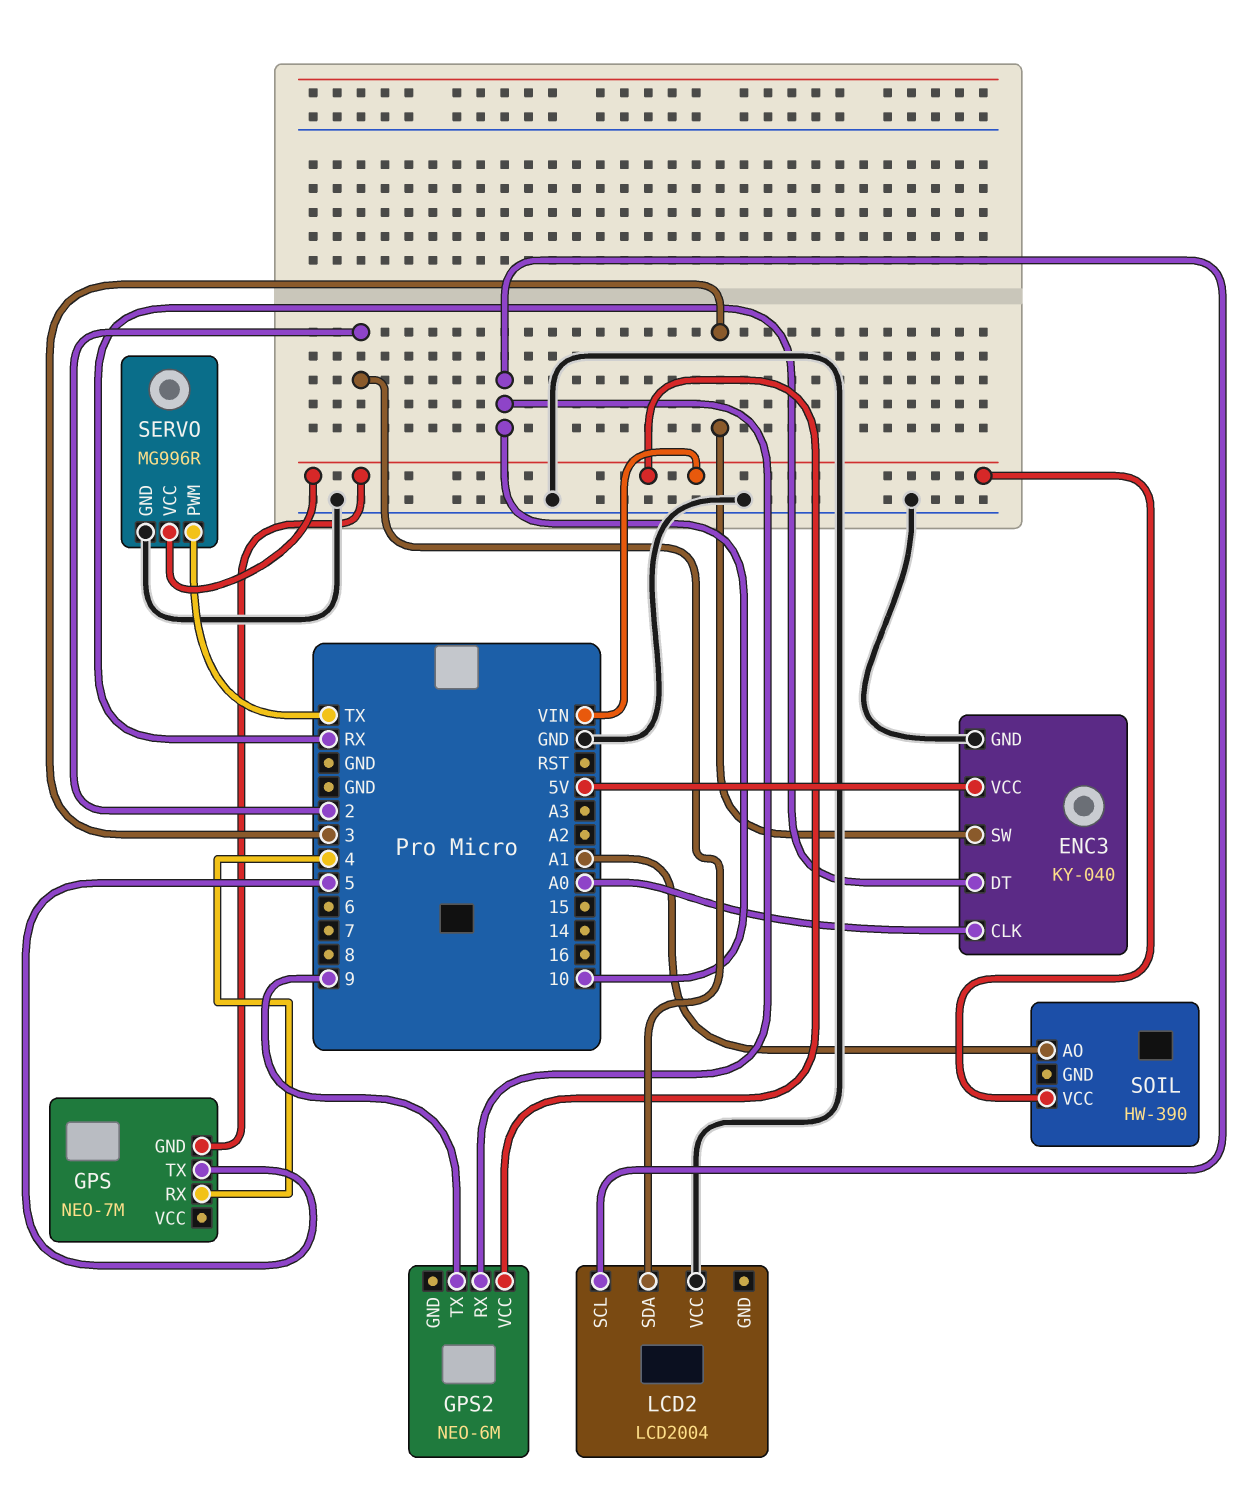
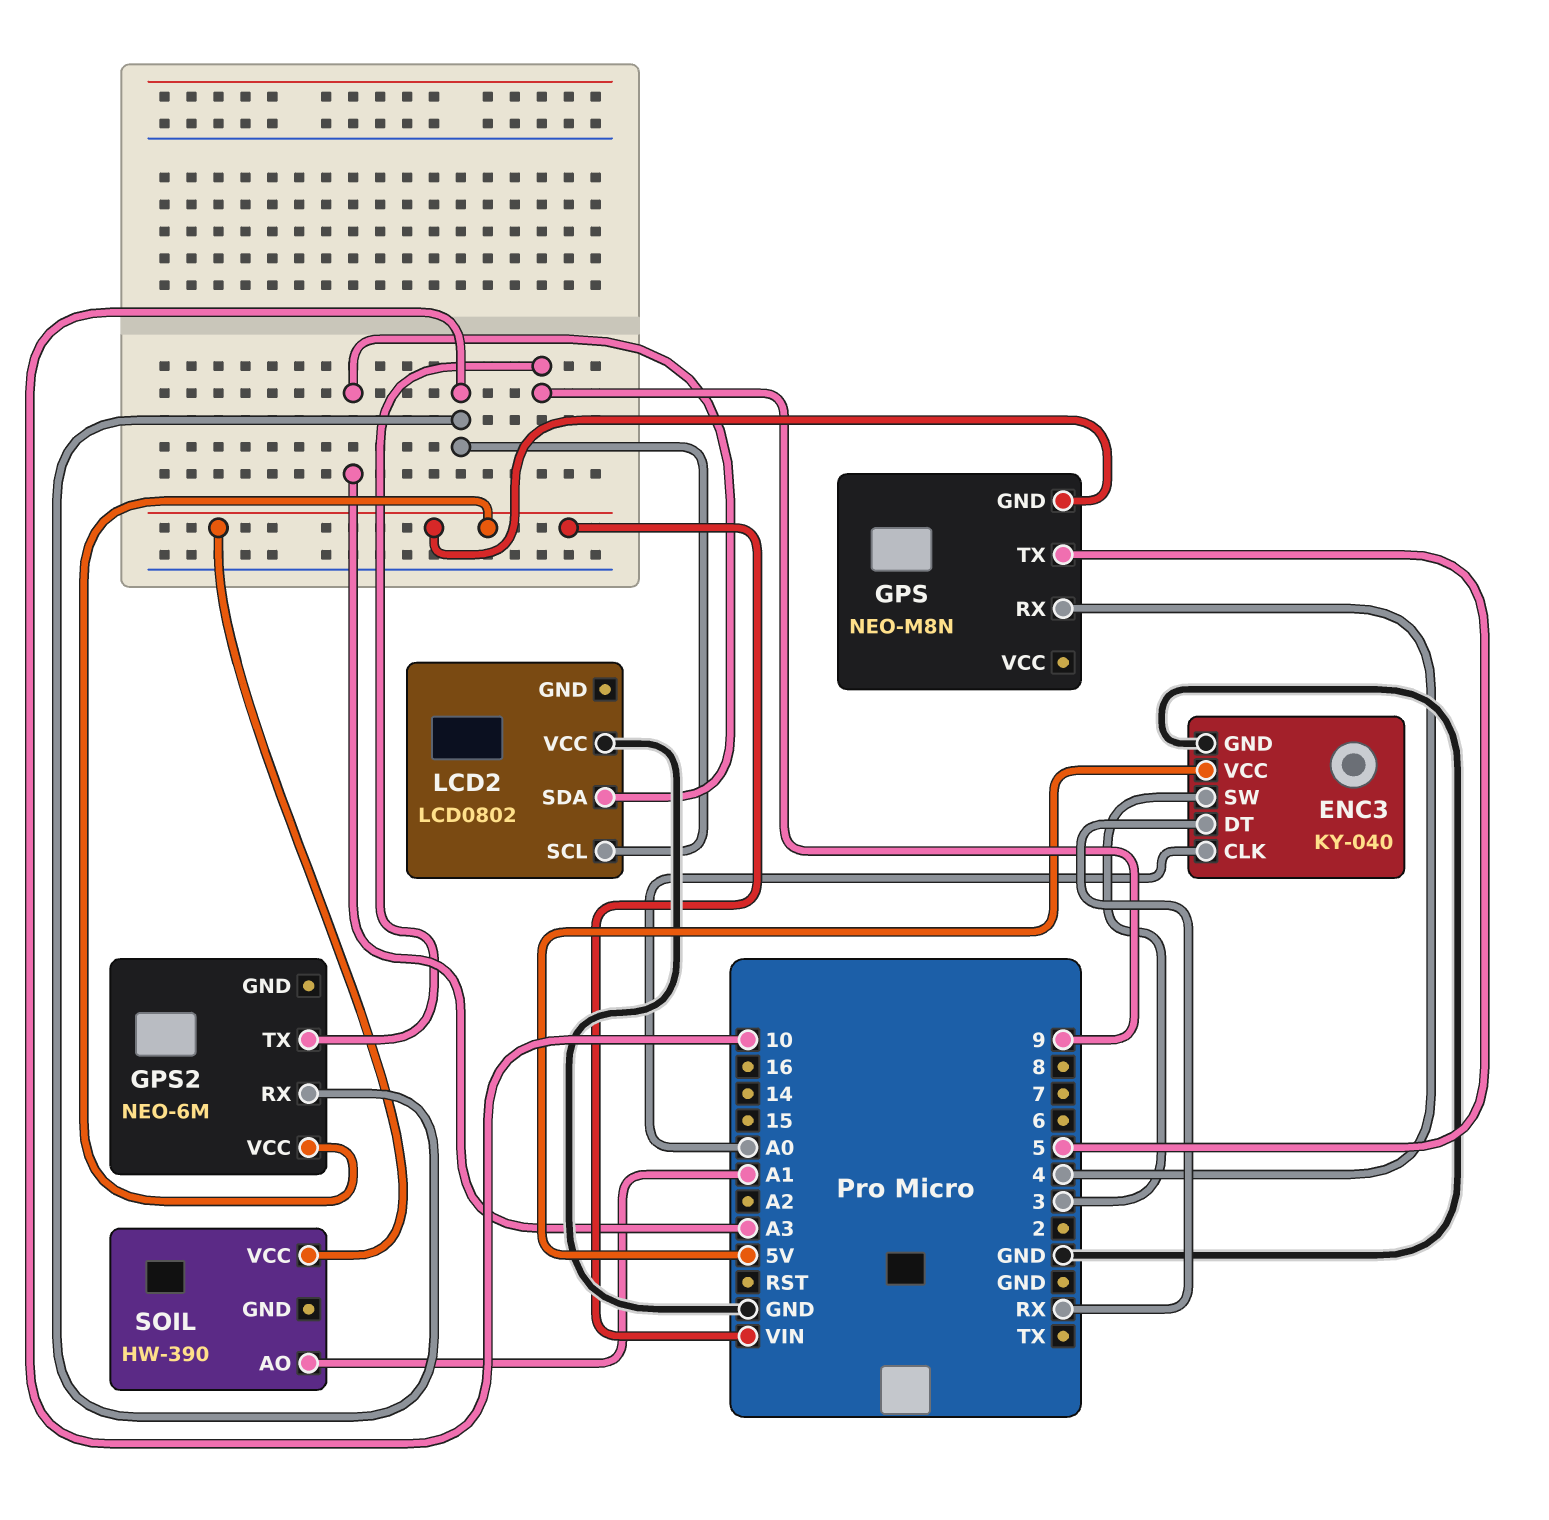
GPS: NEO-7M -> NEO-M8N
LCD2: LCD2004 -> LCD0802
LCD2 pin SDA: 2 -> A3
SERVO: MG996R -> none
SERVO pin GND: GND -> none
SERVO pin PWM: TX -> none
SERVO pin VCC: VIN -> none

